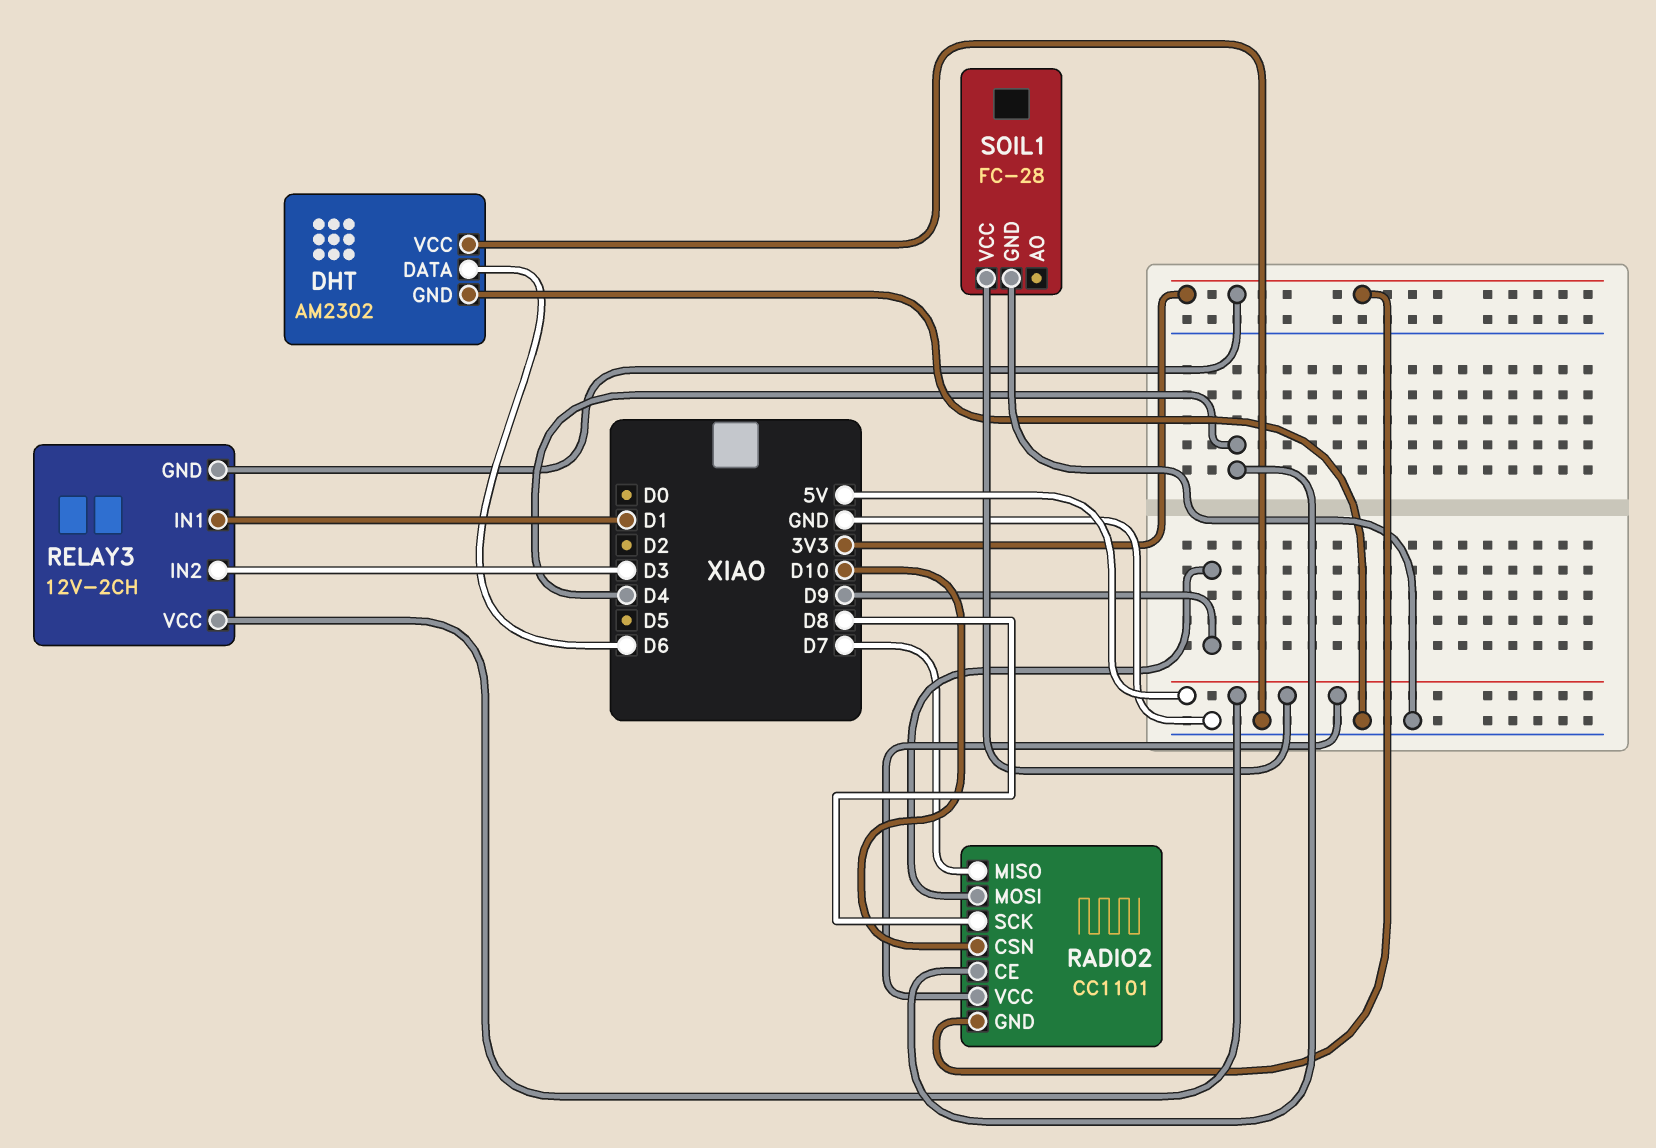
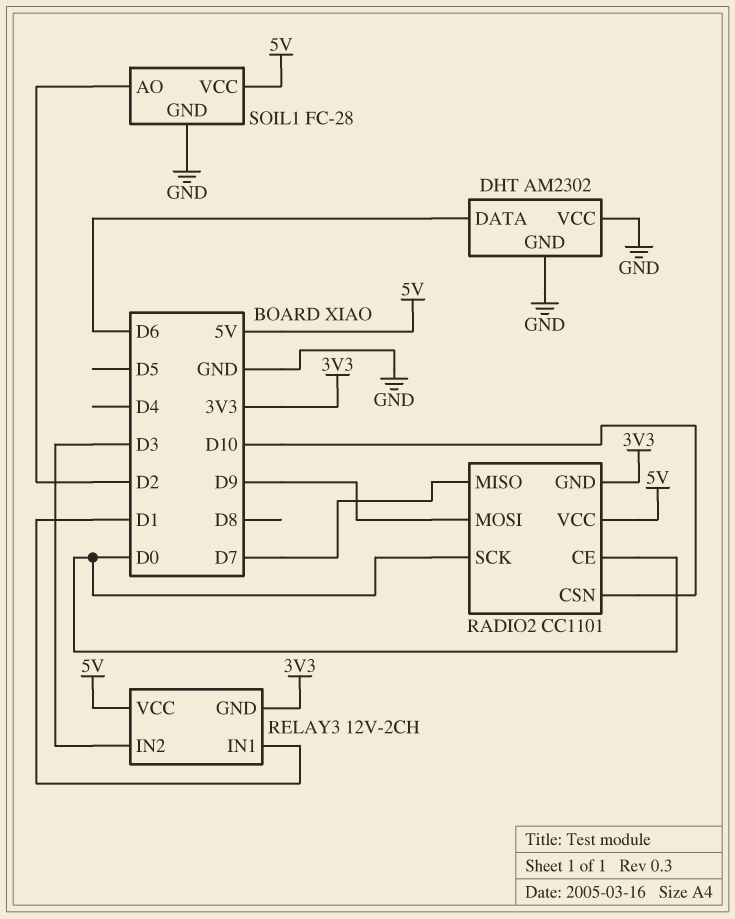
RADIO2 pin CE: D4 -> D0
RADIO2 pin SCK: D8 -> D0
SOIL1 pin AO: none -> D2

